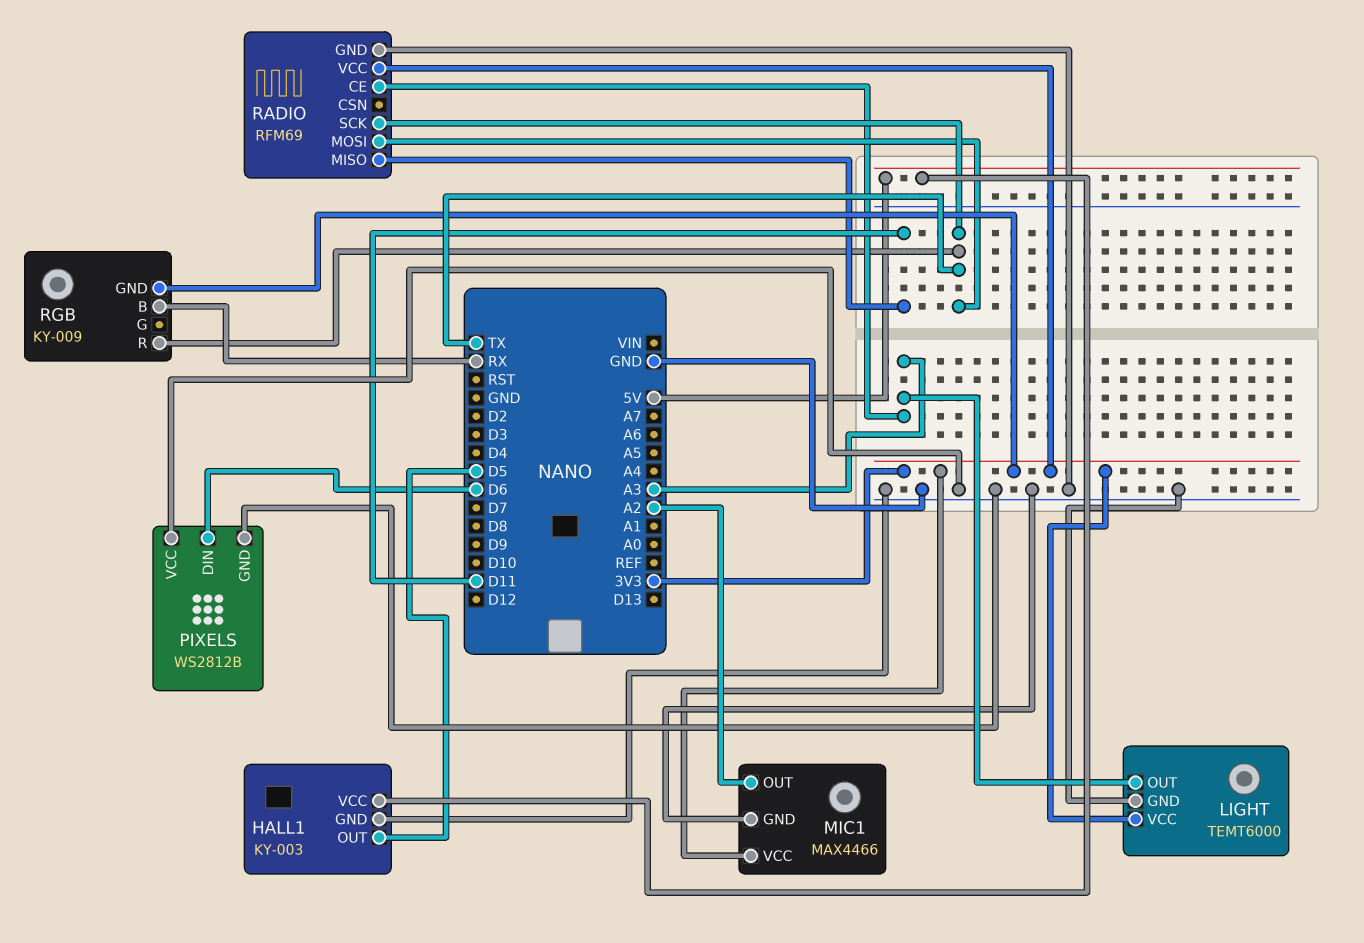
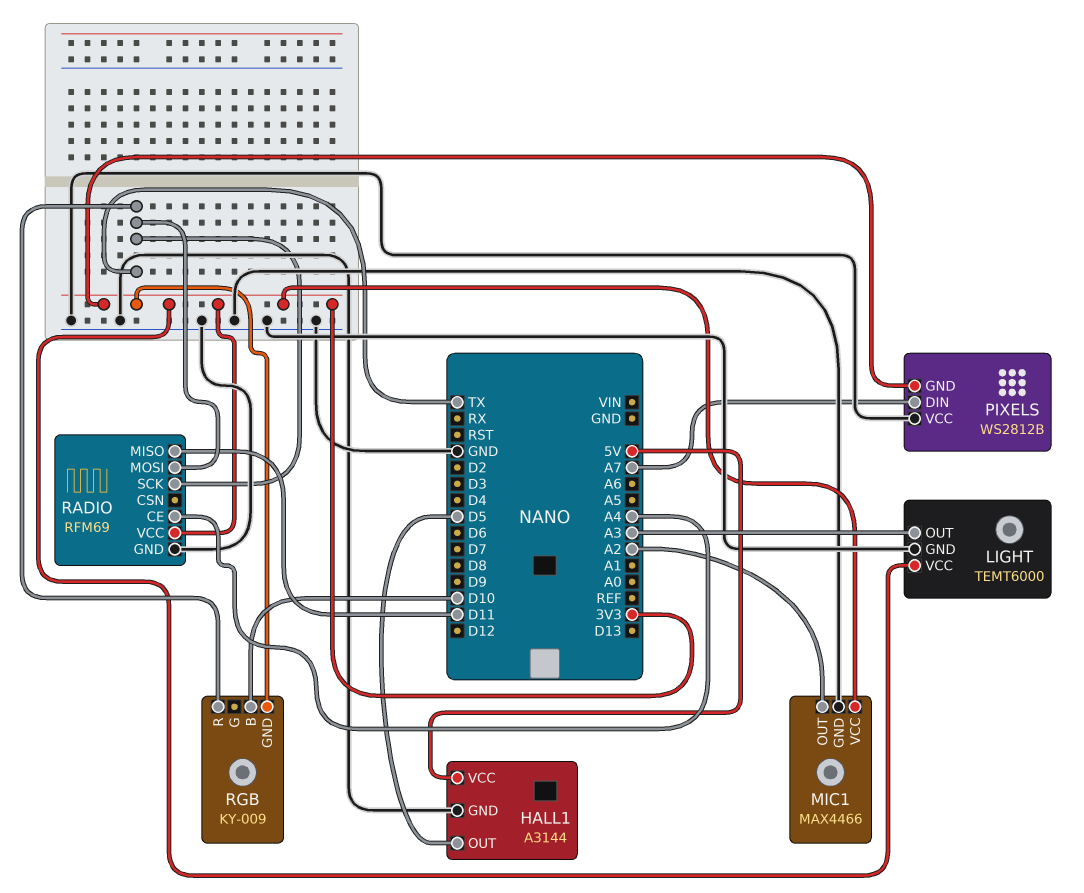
HALL1: KY-003 -> A3144
PIXELS pin DIN: D6 -> A7
PIXELS pin GND: GND -> 3V3
RADIO pin CE: A3 -> A4
RGB pin B: RX -> D10

